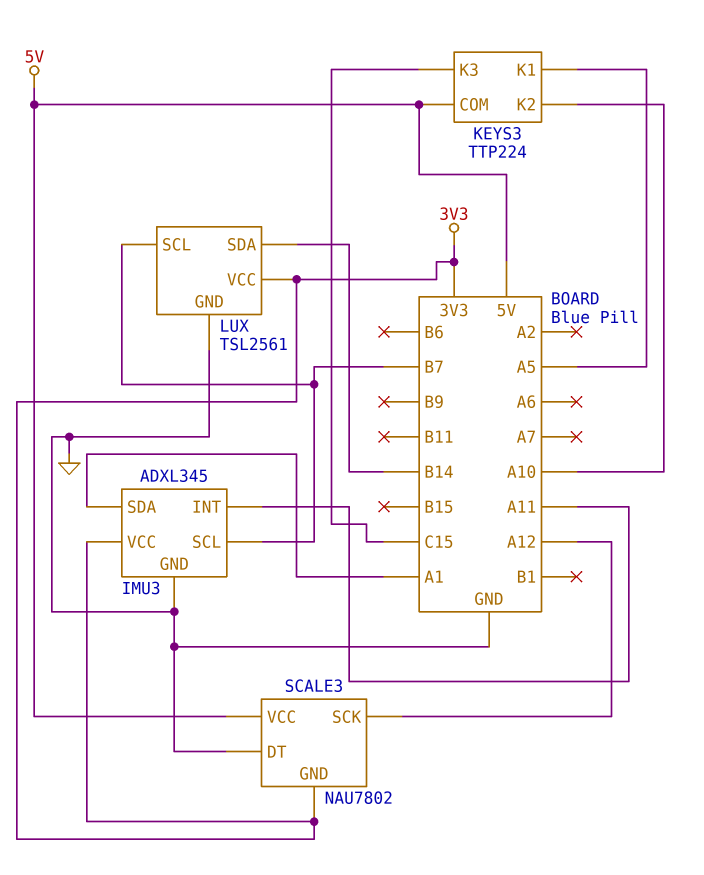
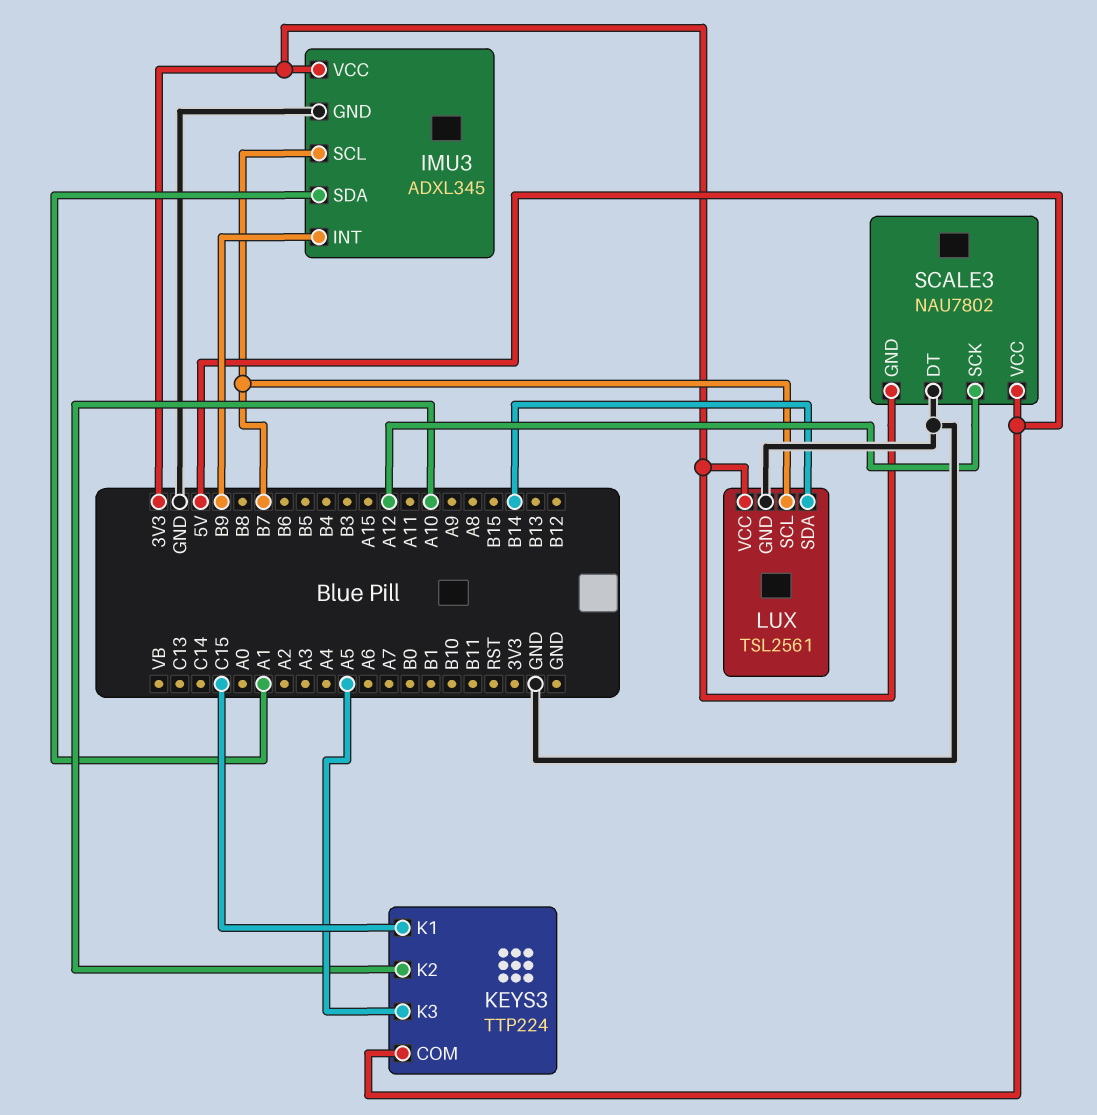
IMU3 pin INT: A11 -> B9
KEYS3 pin K1: A5 -> C15
KEYS3 pin K3: C15 -> A5

